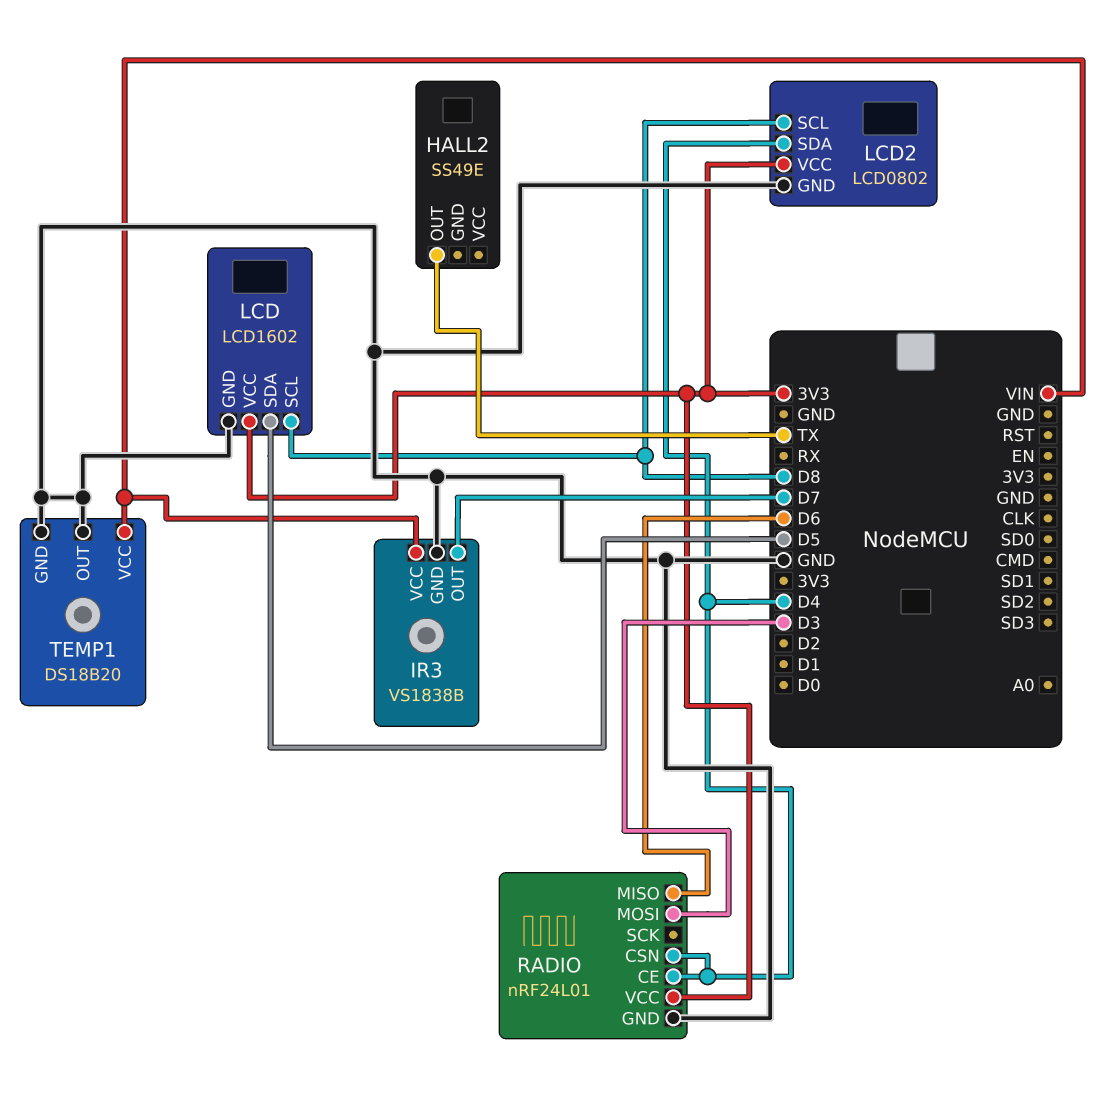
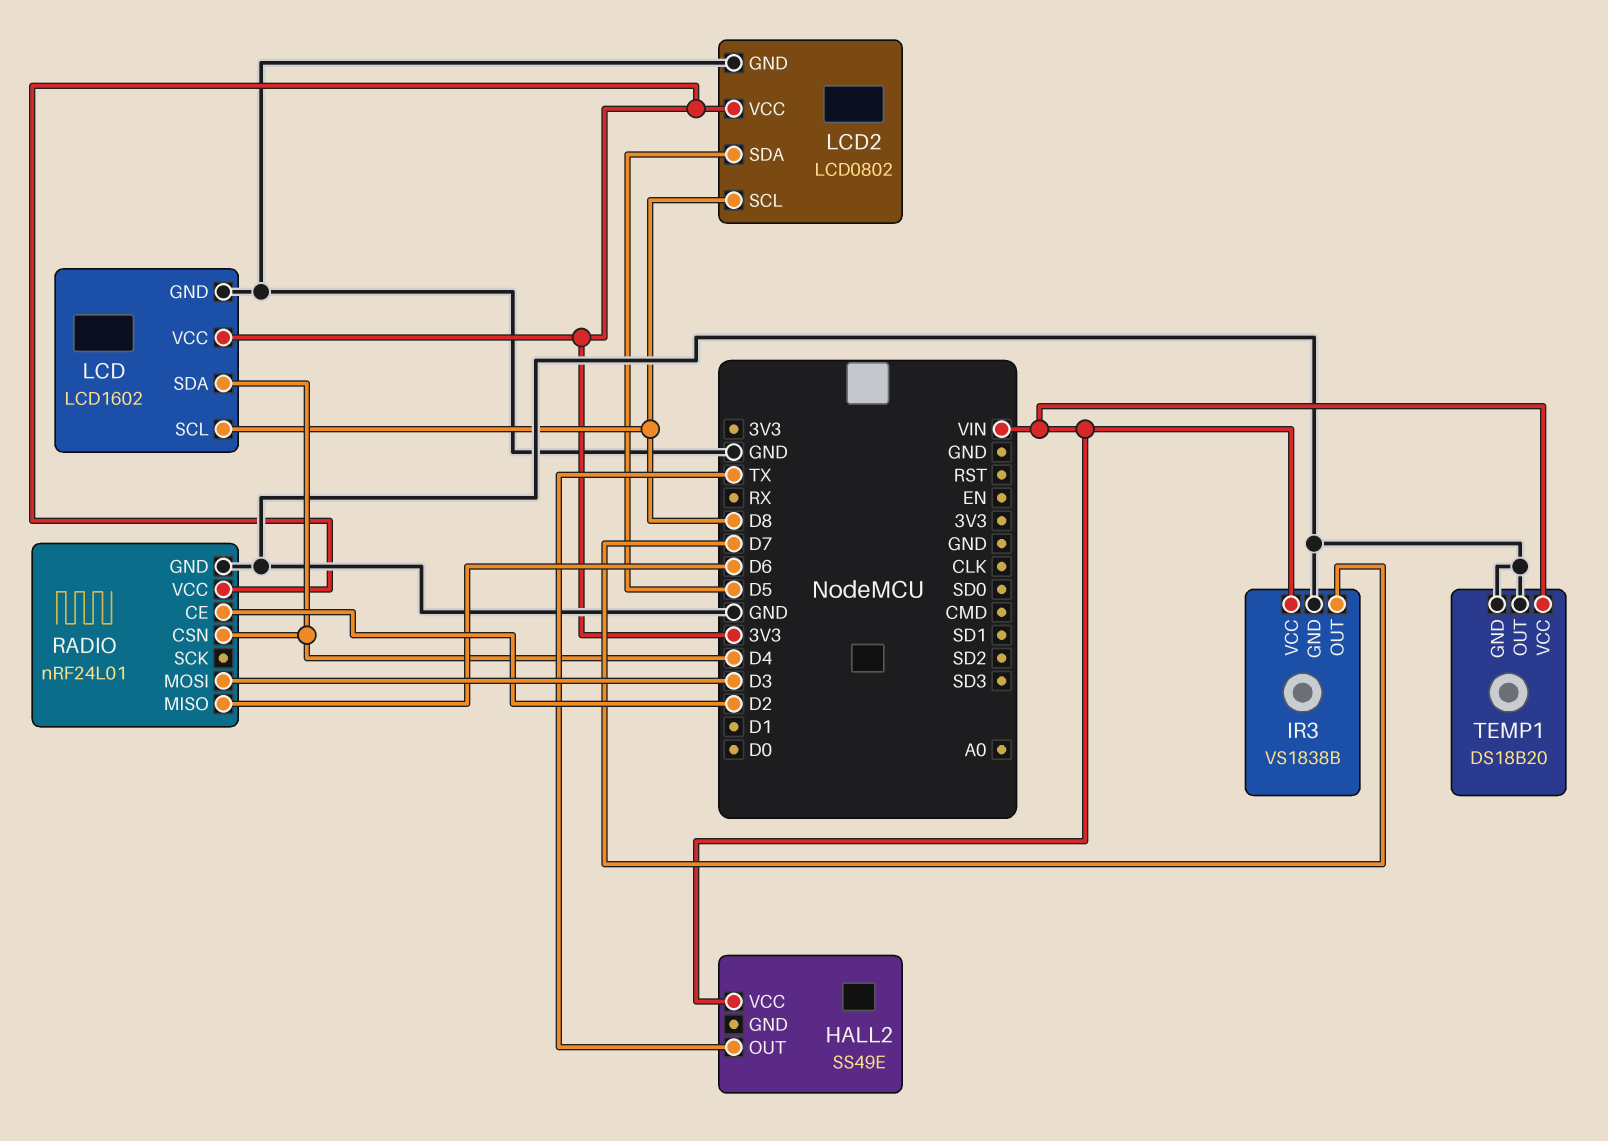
HALL2 pin VCC: none -> VIN
LCD pin SDA: D5 -> D4
LCD2 pin SDA: D4 -> D5
RADIO pin CE: D4 -> D2

